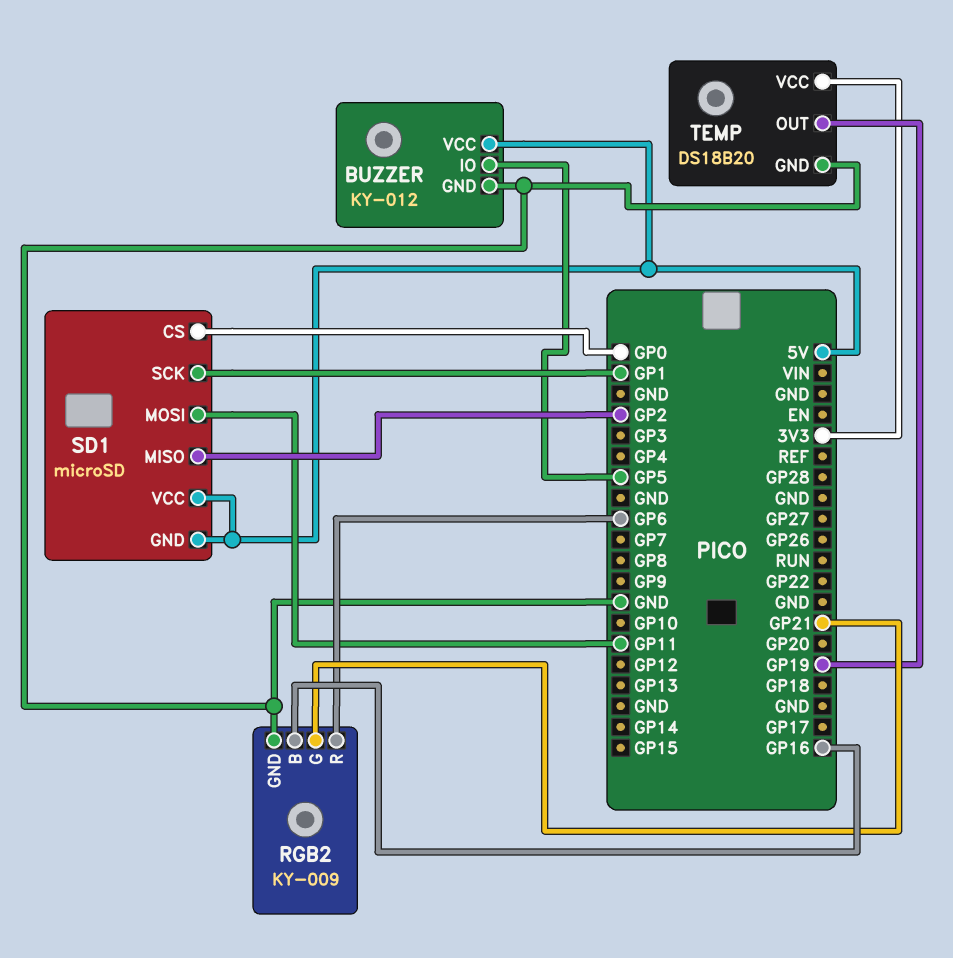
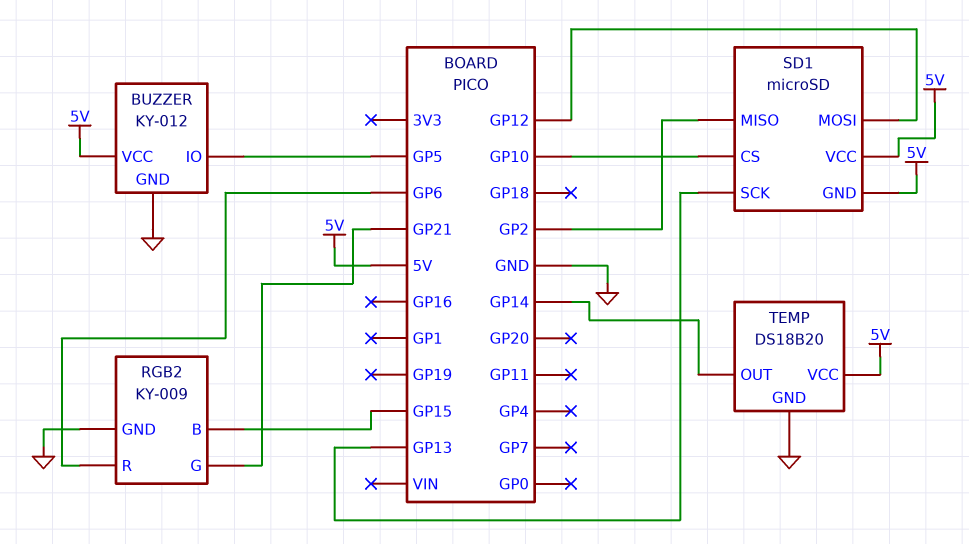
RGB2 pin B: GP16 -> GP15
SD1 pin CS: GP0 -> GP10
SD1 pin MOSI: GP11 -> GP12
SD1 pin SCK: GP1 -> GP13
TEMP pin OUT: GP19 -> GP14
TEMP pin VCC: 3V3 -> 5V

